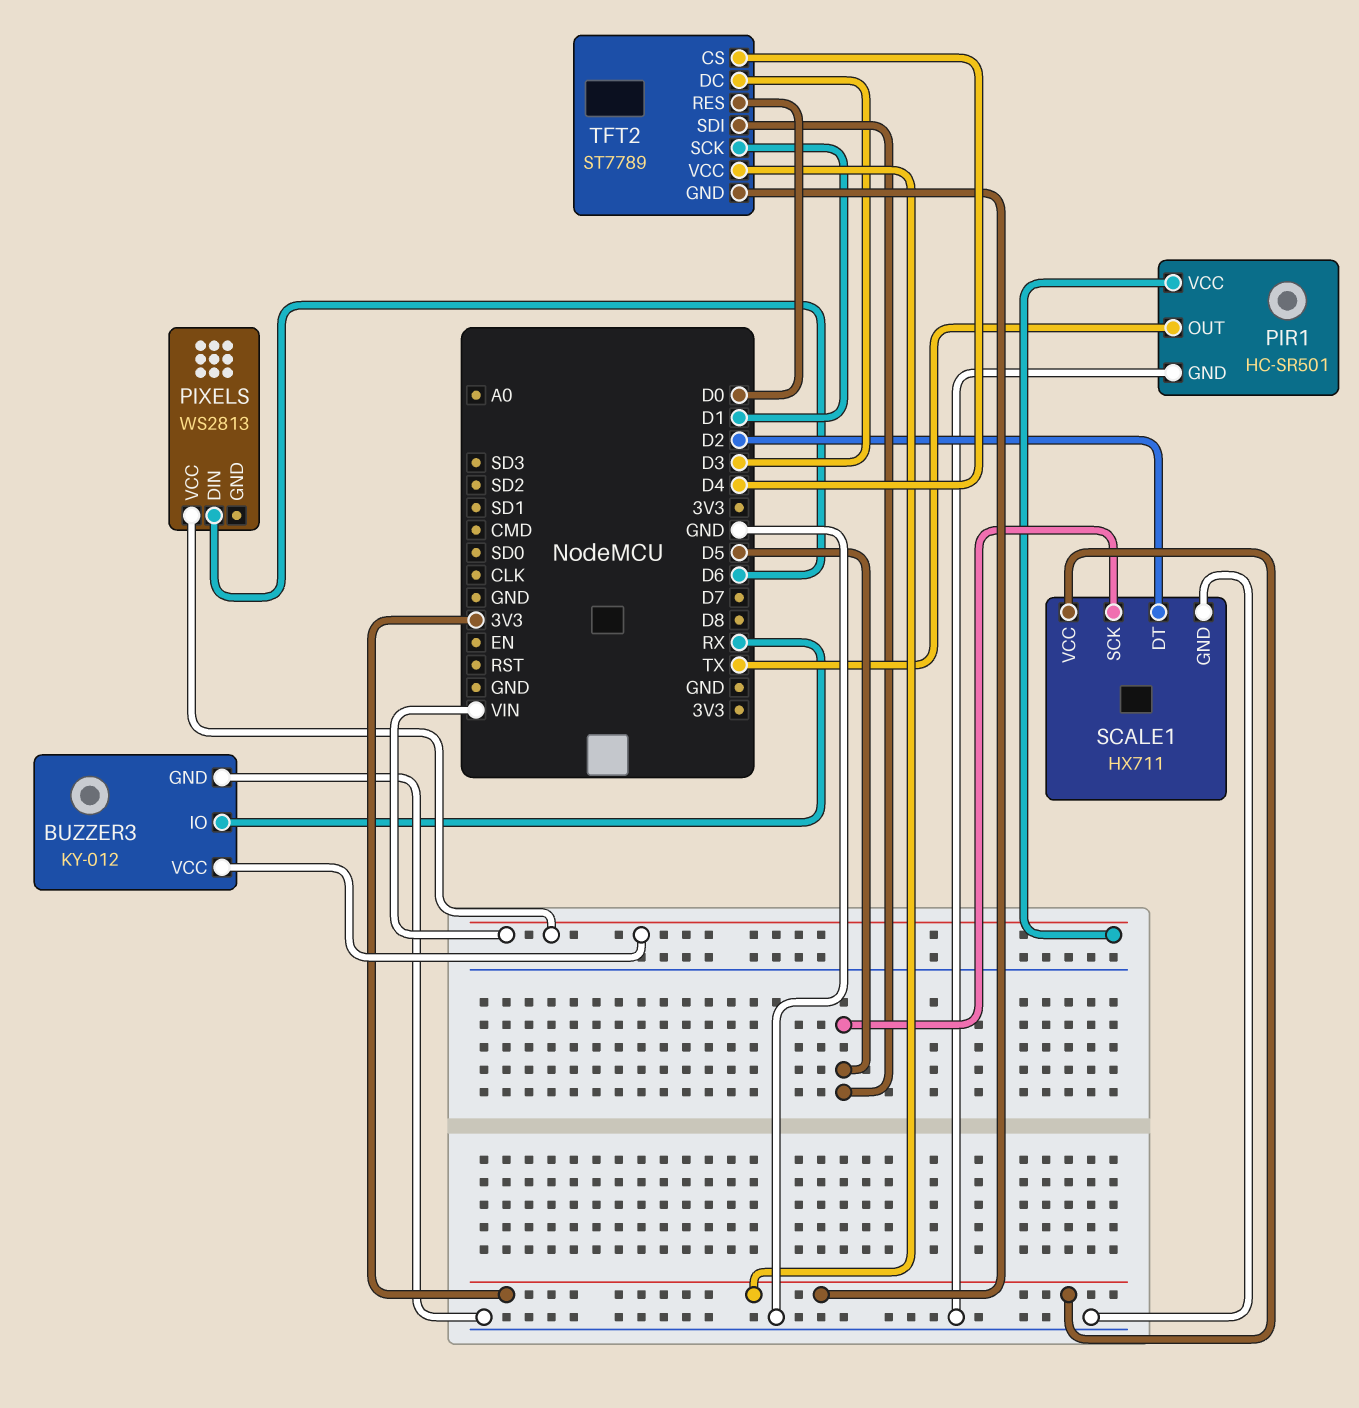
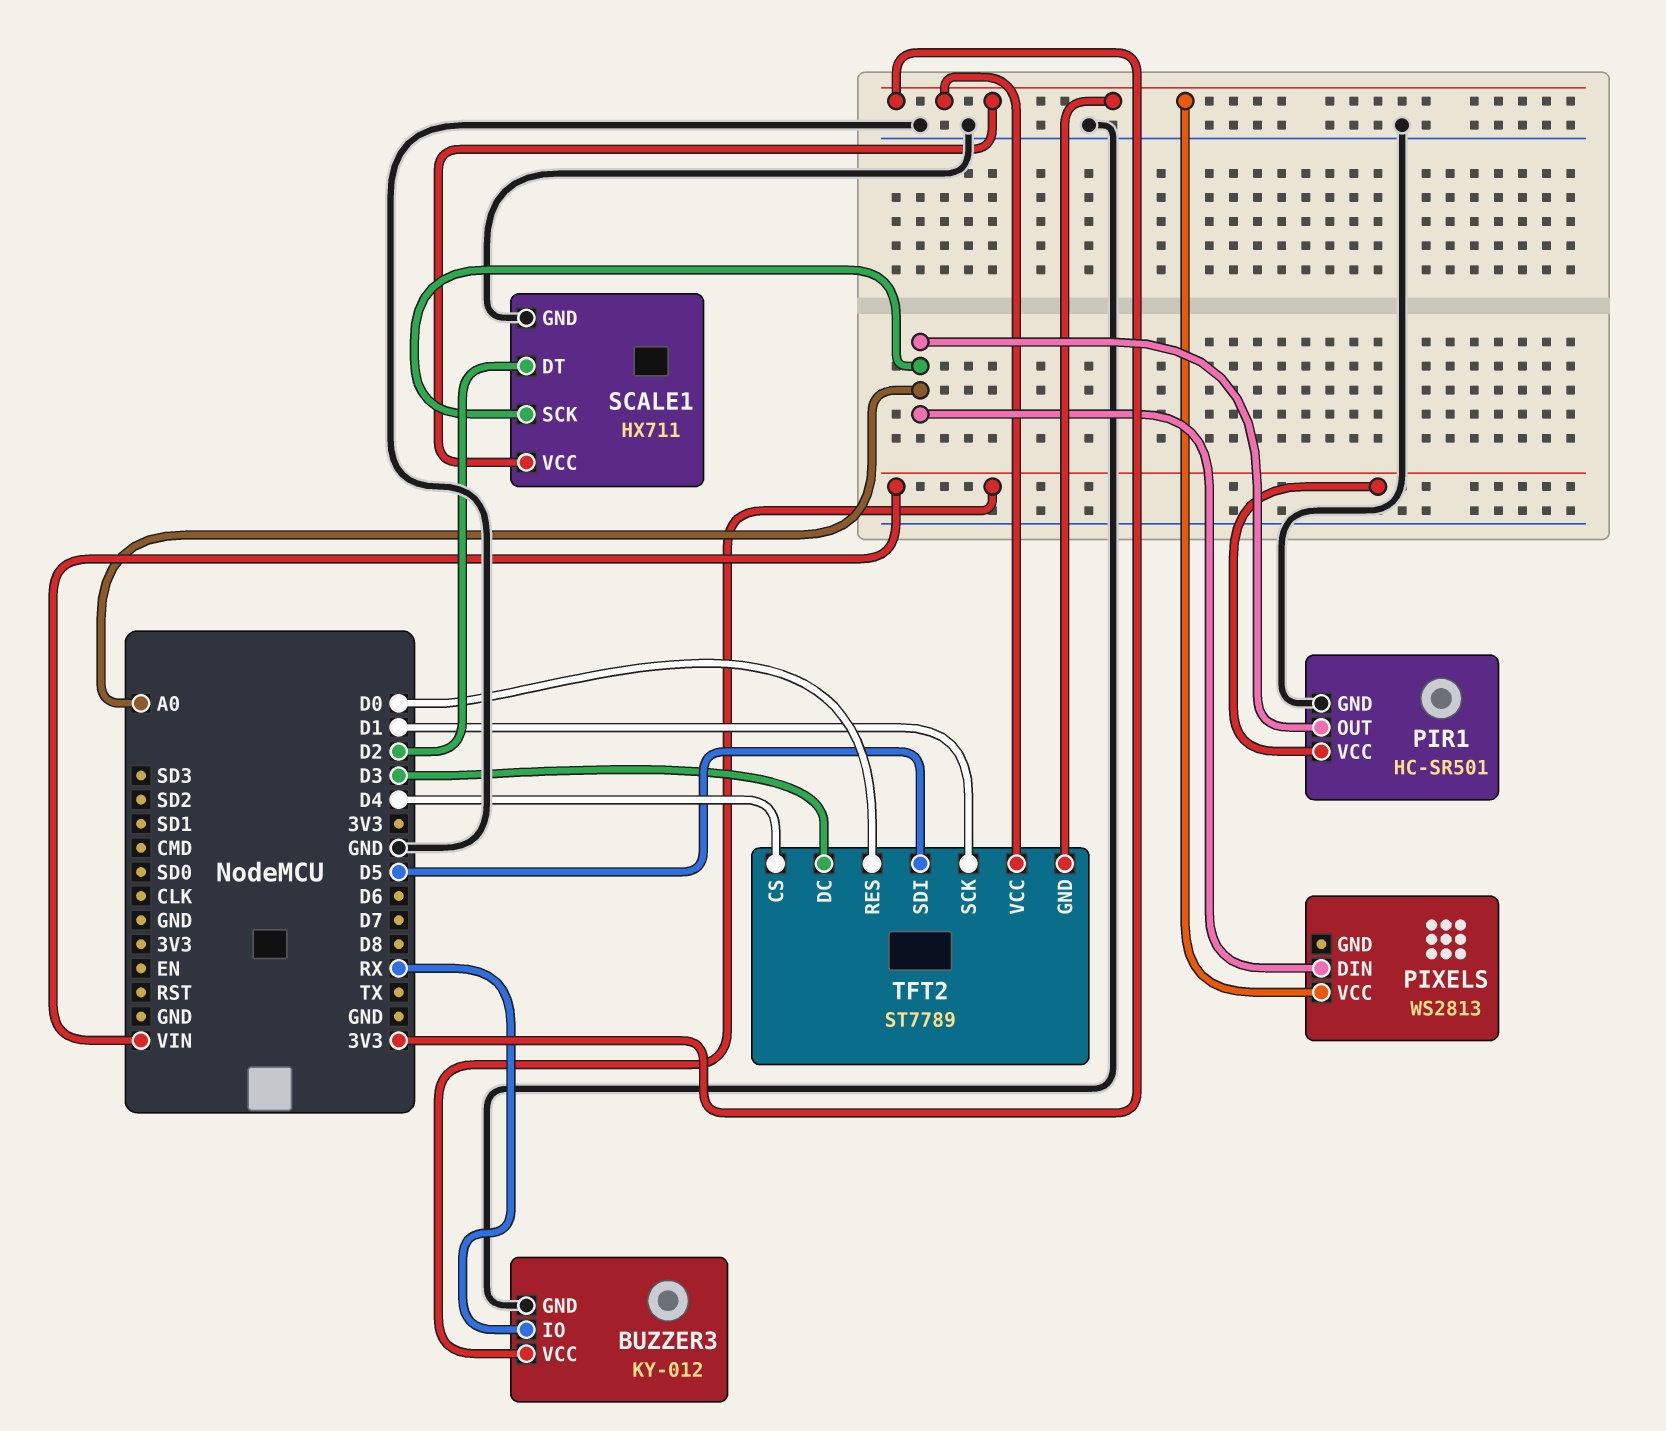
PIR1 pin OUT: TX -> A0
PIXELS pin DIN: D6 -> A0
PIXELS pin VCC: VIN -> 3V3
SCALE1 pin SCK: D5 -> A0

